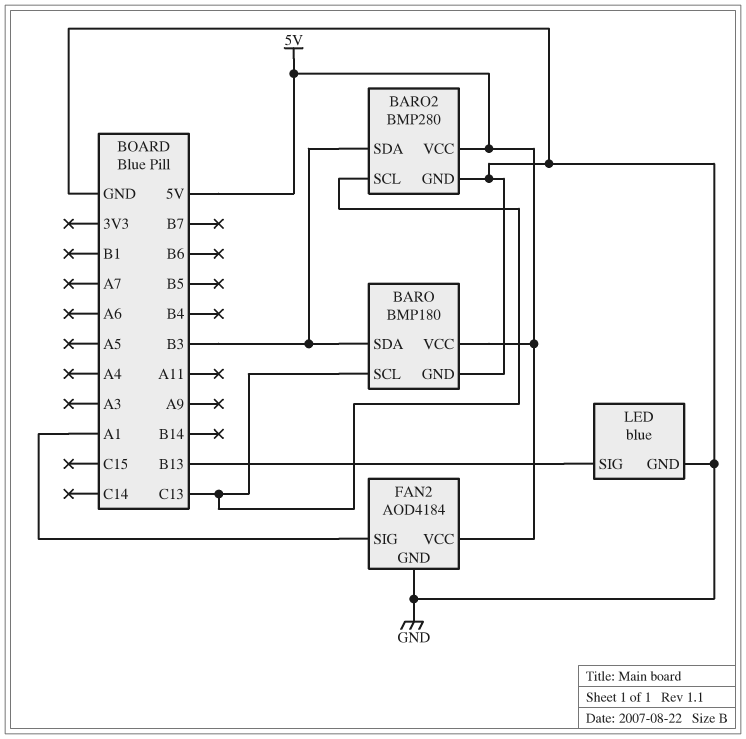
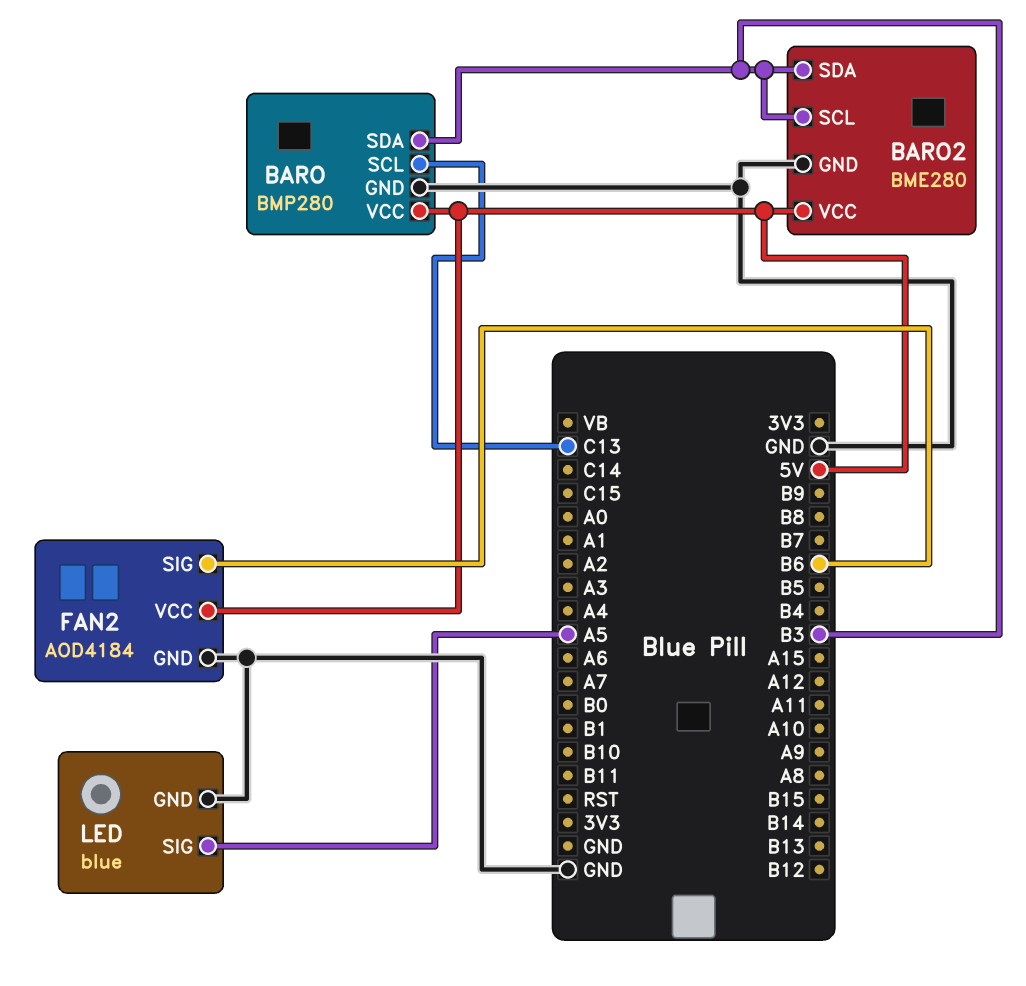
BARO: BMP180 -> BMP280
BARO2: BMP280 -> BME280
BARO2 pin SCL: C13 -> B3
FAN2 pin SIG: A1 -> B6
LED pin SIG: B13 -> A5

